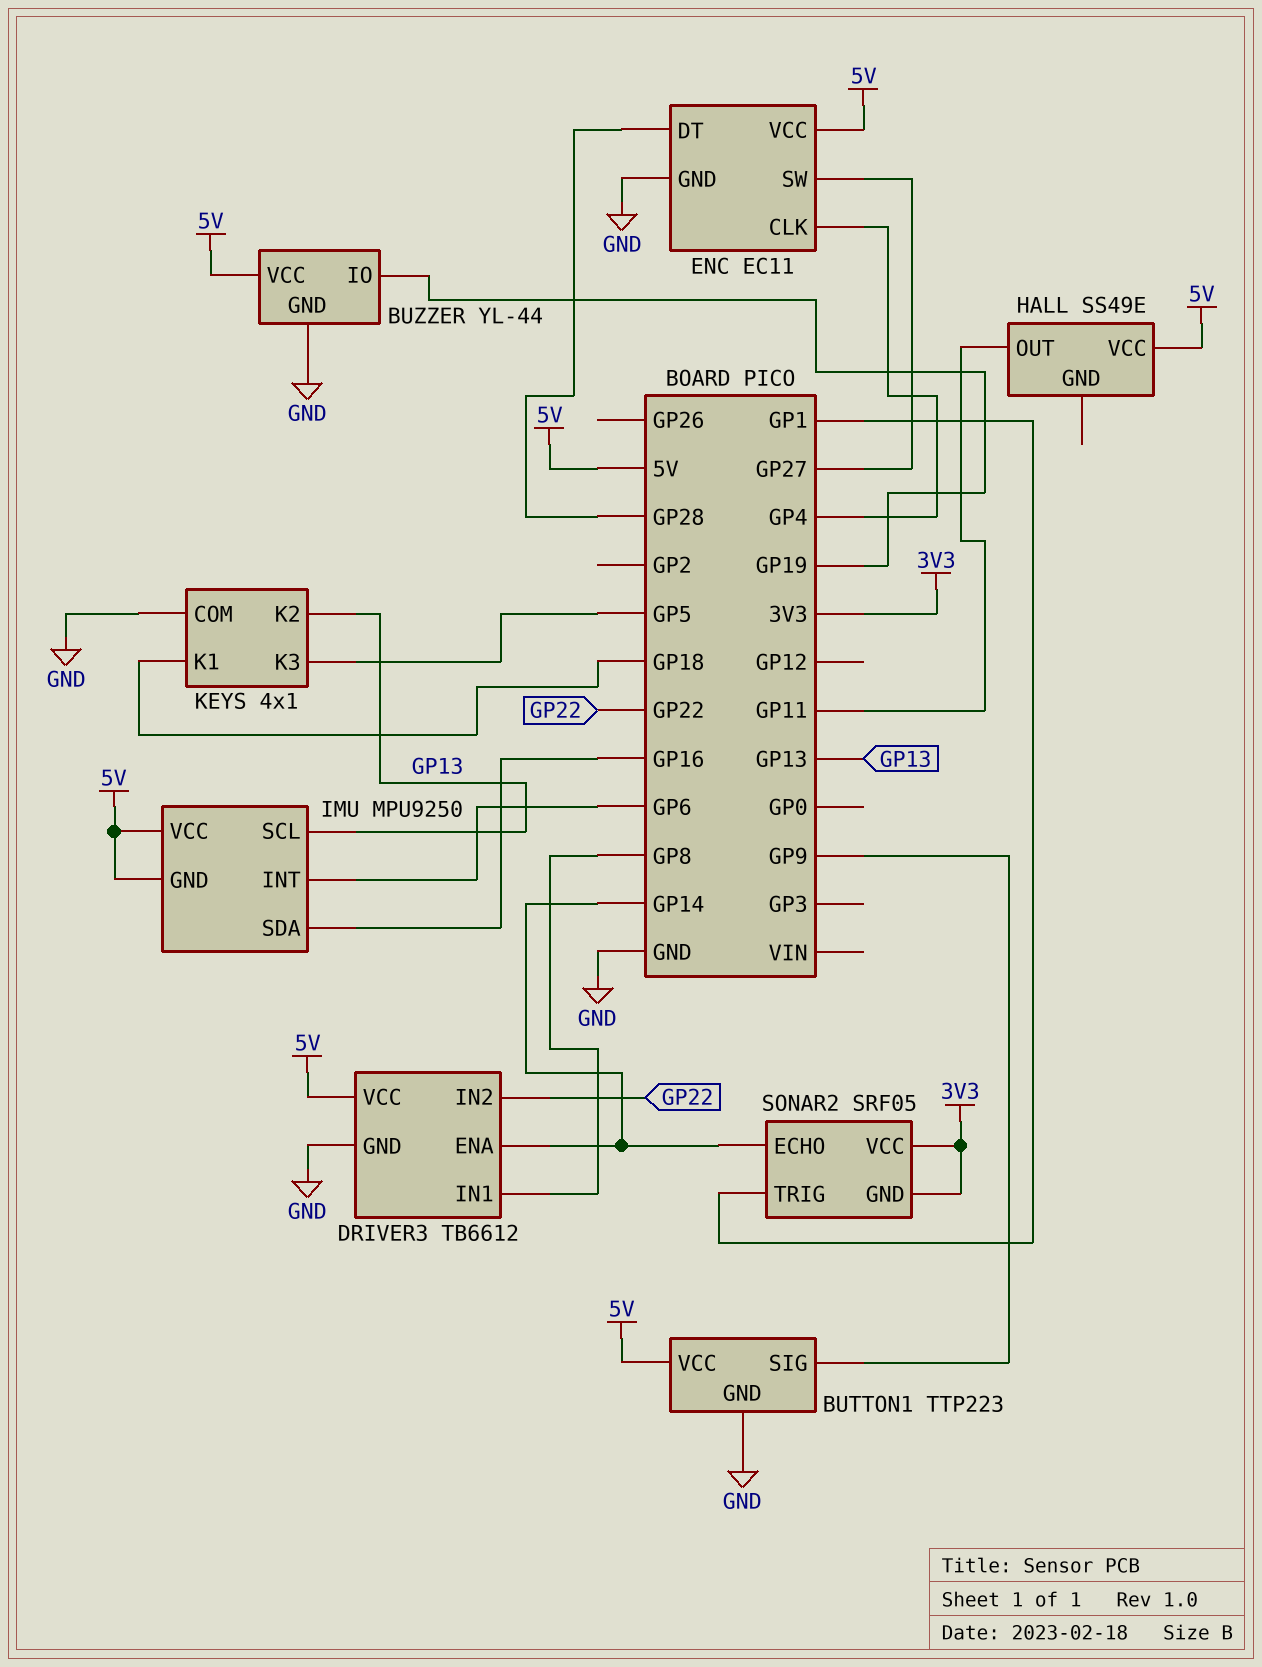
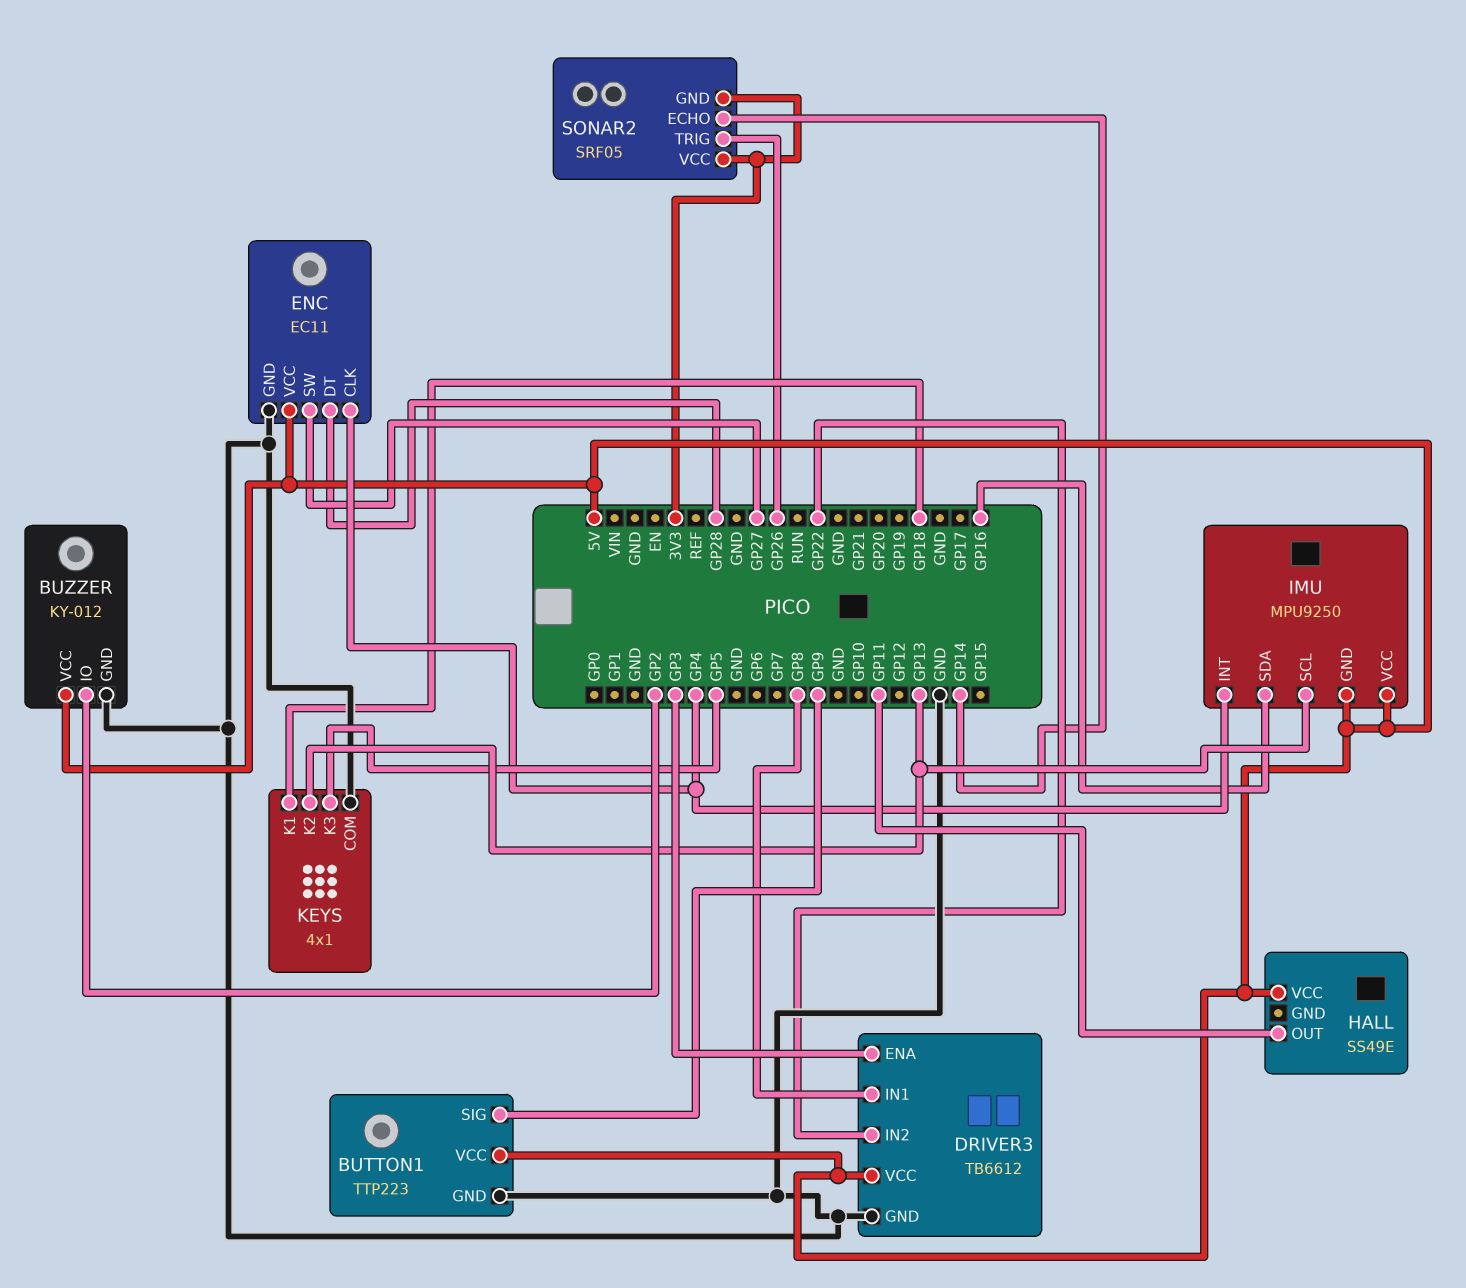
BUZZER: YL-44 -> KY-012
BUZZER pin IO: GP19 -> GP2
DRIVER3 pin ENA: GP14 -> GP3
IMU pin INT: GP6 -> GP4
SONAR2 pin TRIG: GP1 -> GP26

